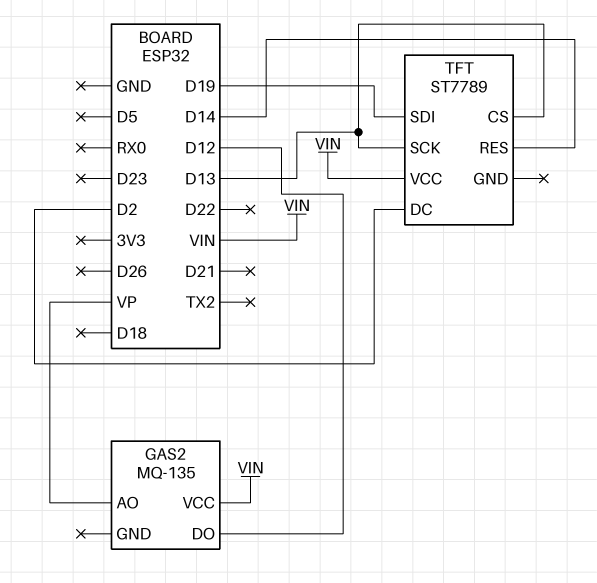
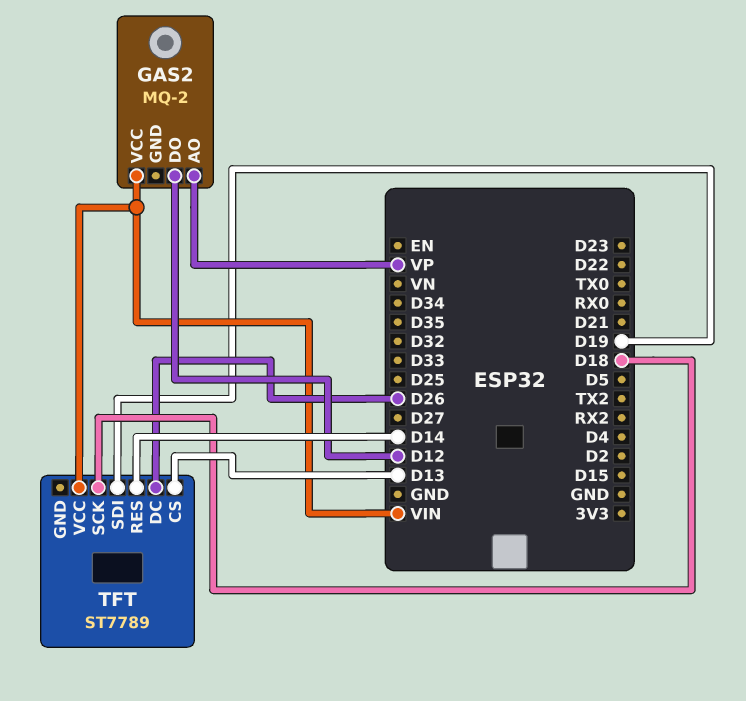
GAS2: MQ-135 -> MQ-2
TFT pin DC: D2 -> D26
TFT pin SCK: D13 -> D18

